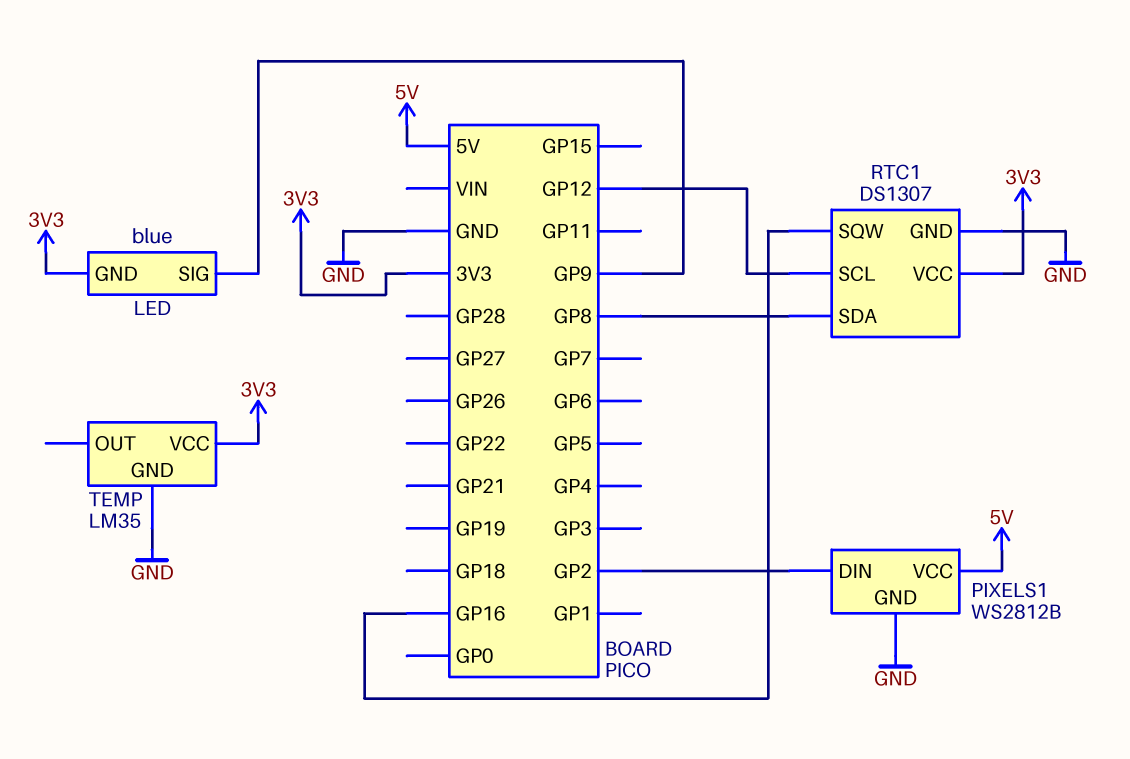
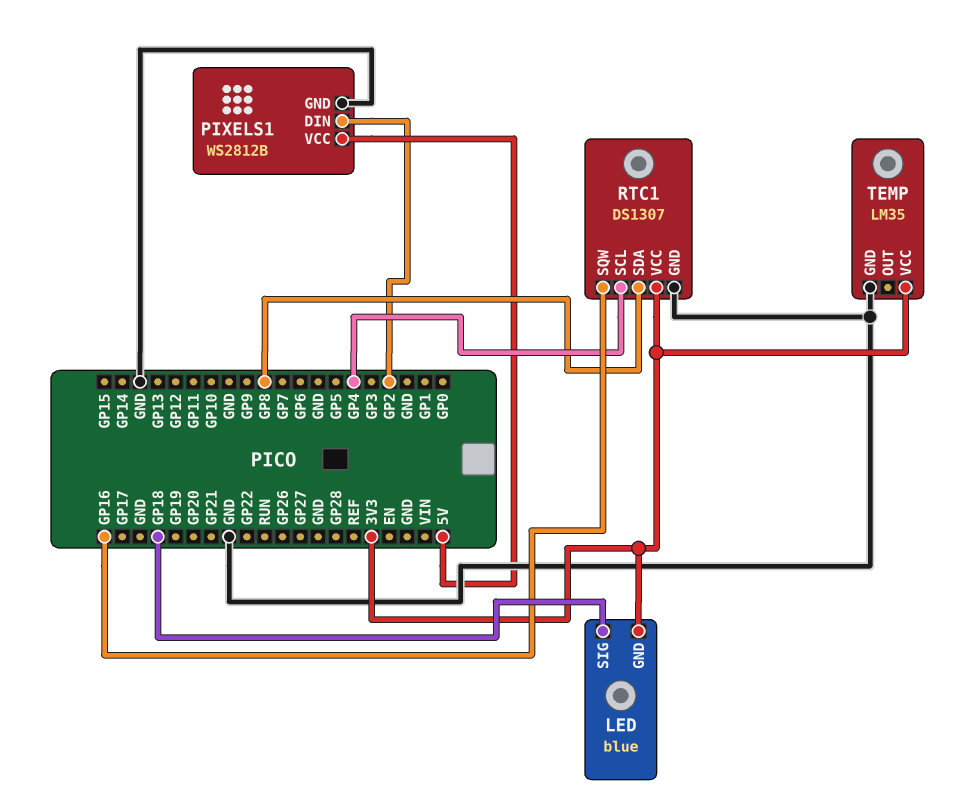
LED pin SIG: GP9 -> GP18
RTC1 pin SCL: GP12 -> GP4

